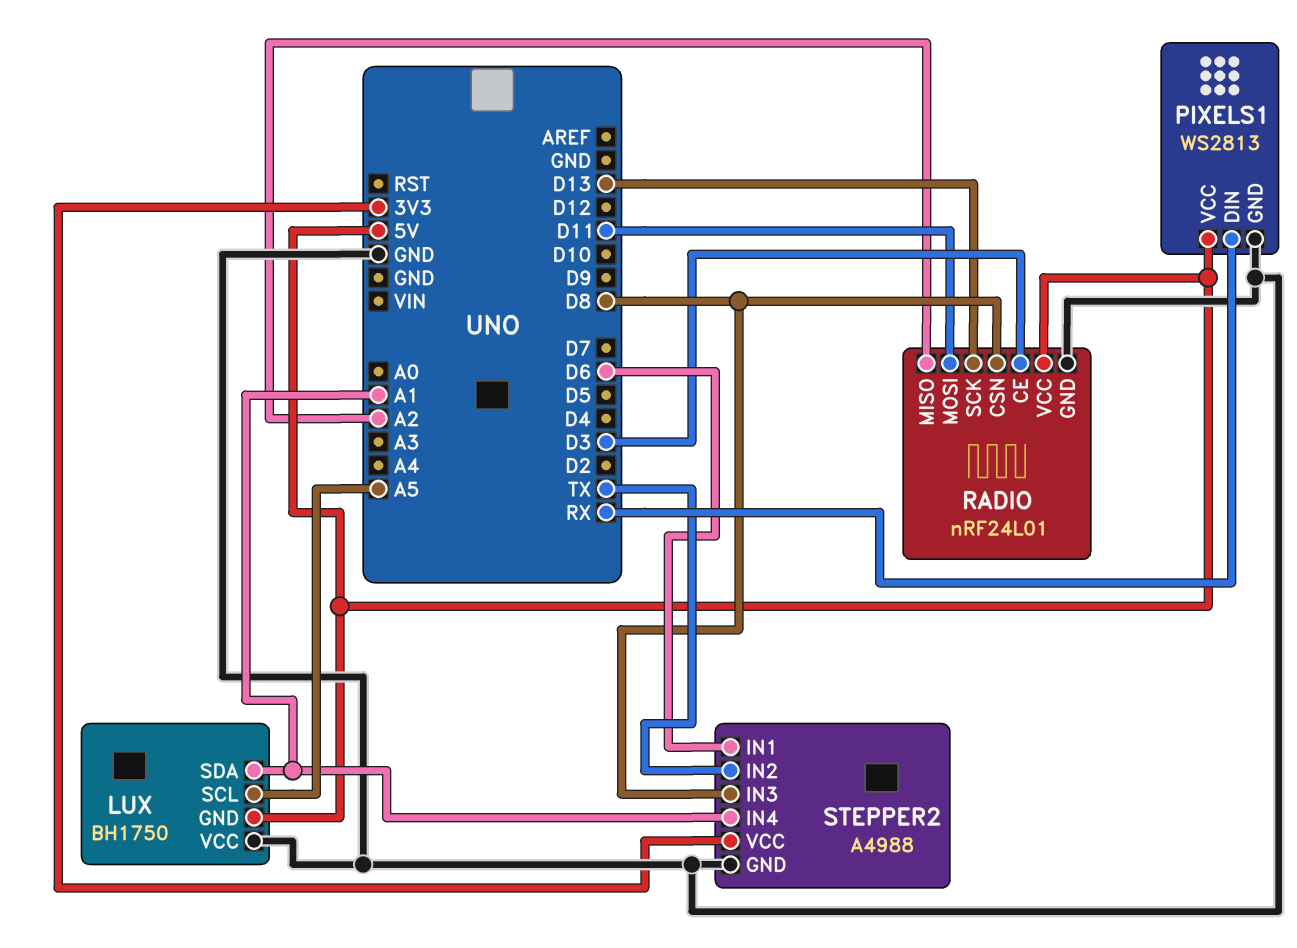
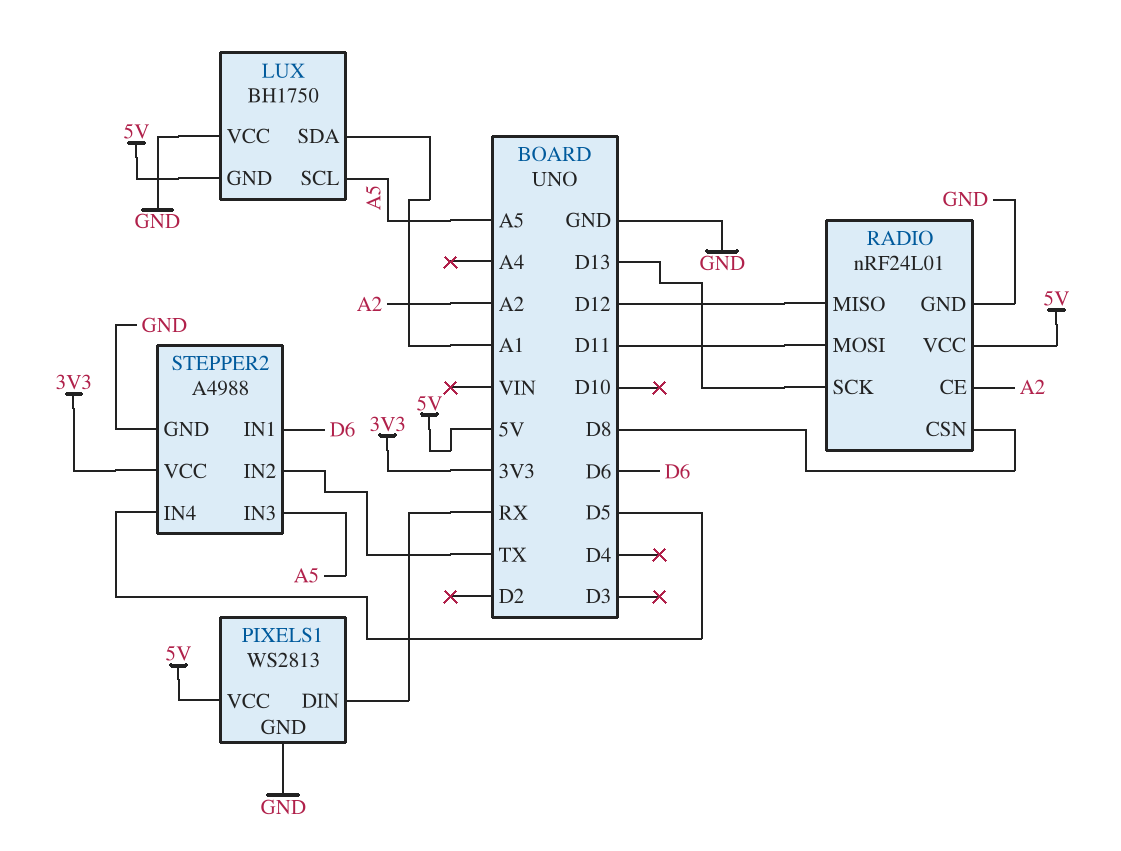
RADIO pin CE: D3 -> A2
RADIO pin MISO: A2 -> D12
STEPPER2 pin IN3: D8 -> A5
STEPPER2 pin IN4: A1 -> D5

